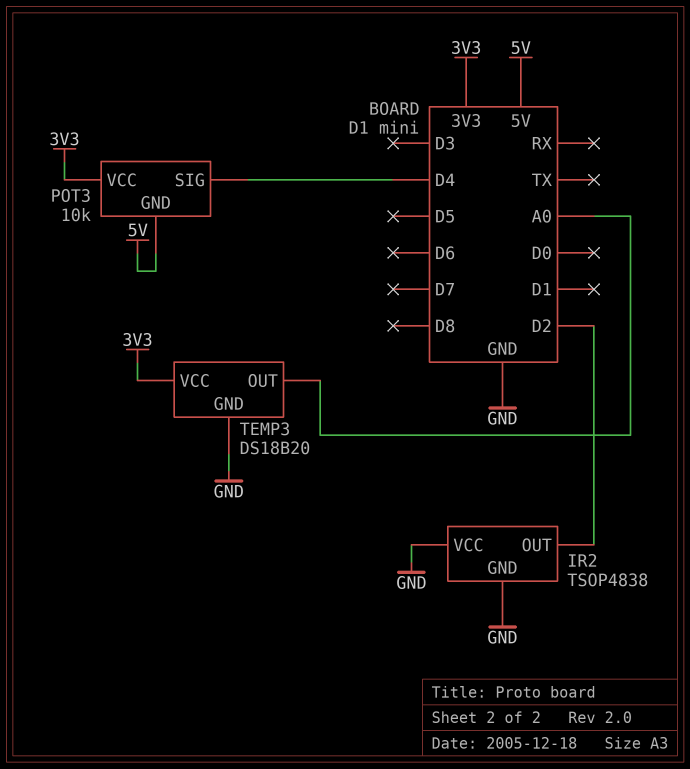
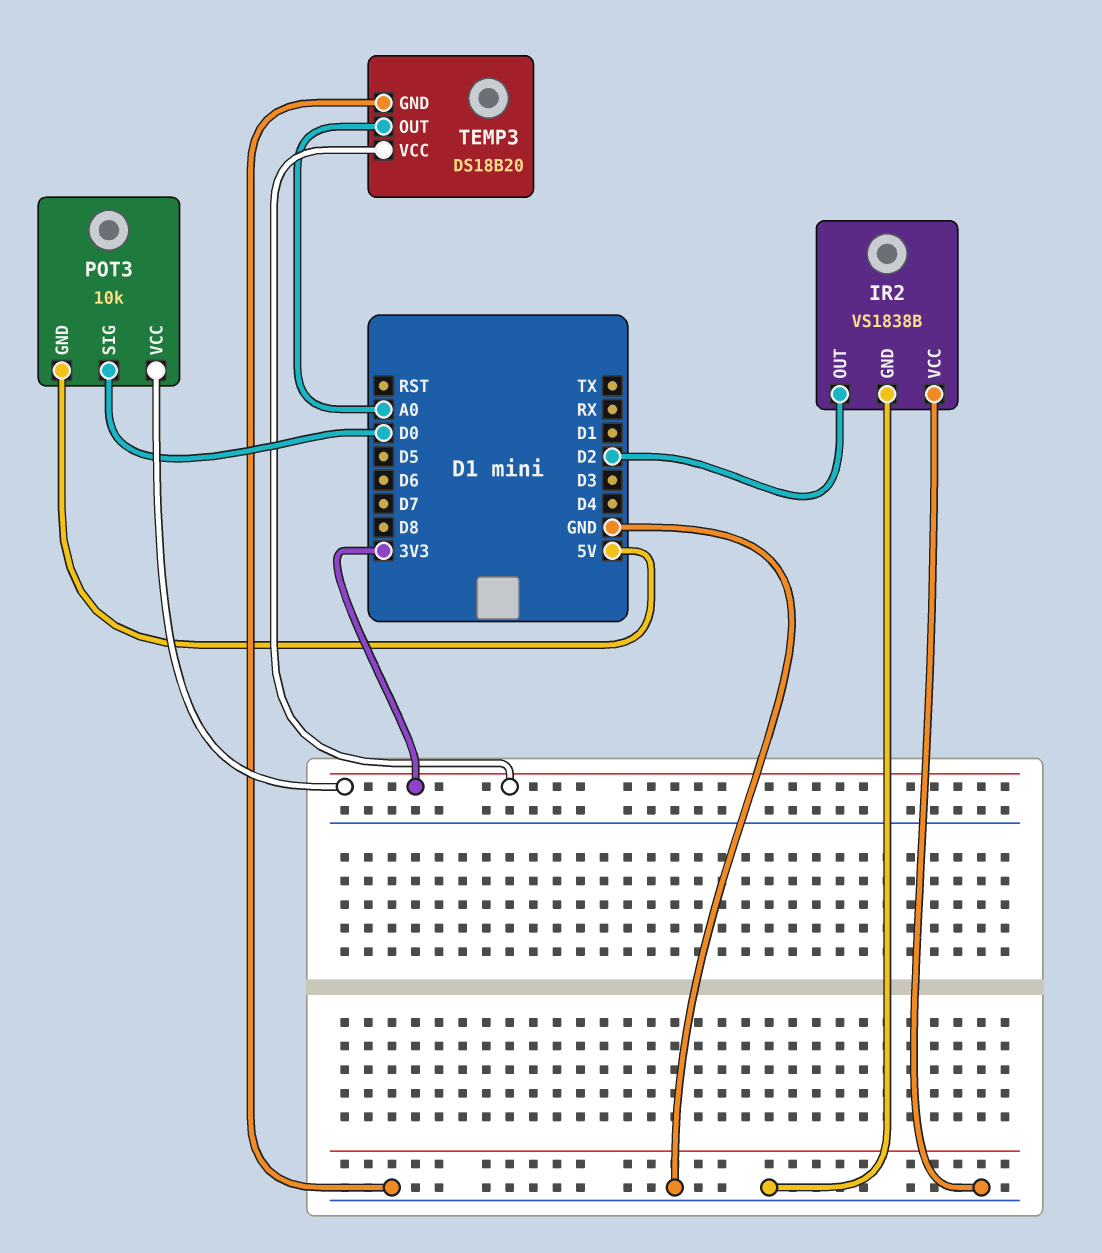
IR2: TSOP4838 -> VS1838B
POT3 pin SIG: D4 -> D0

